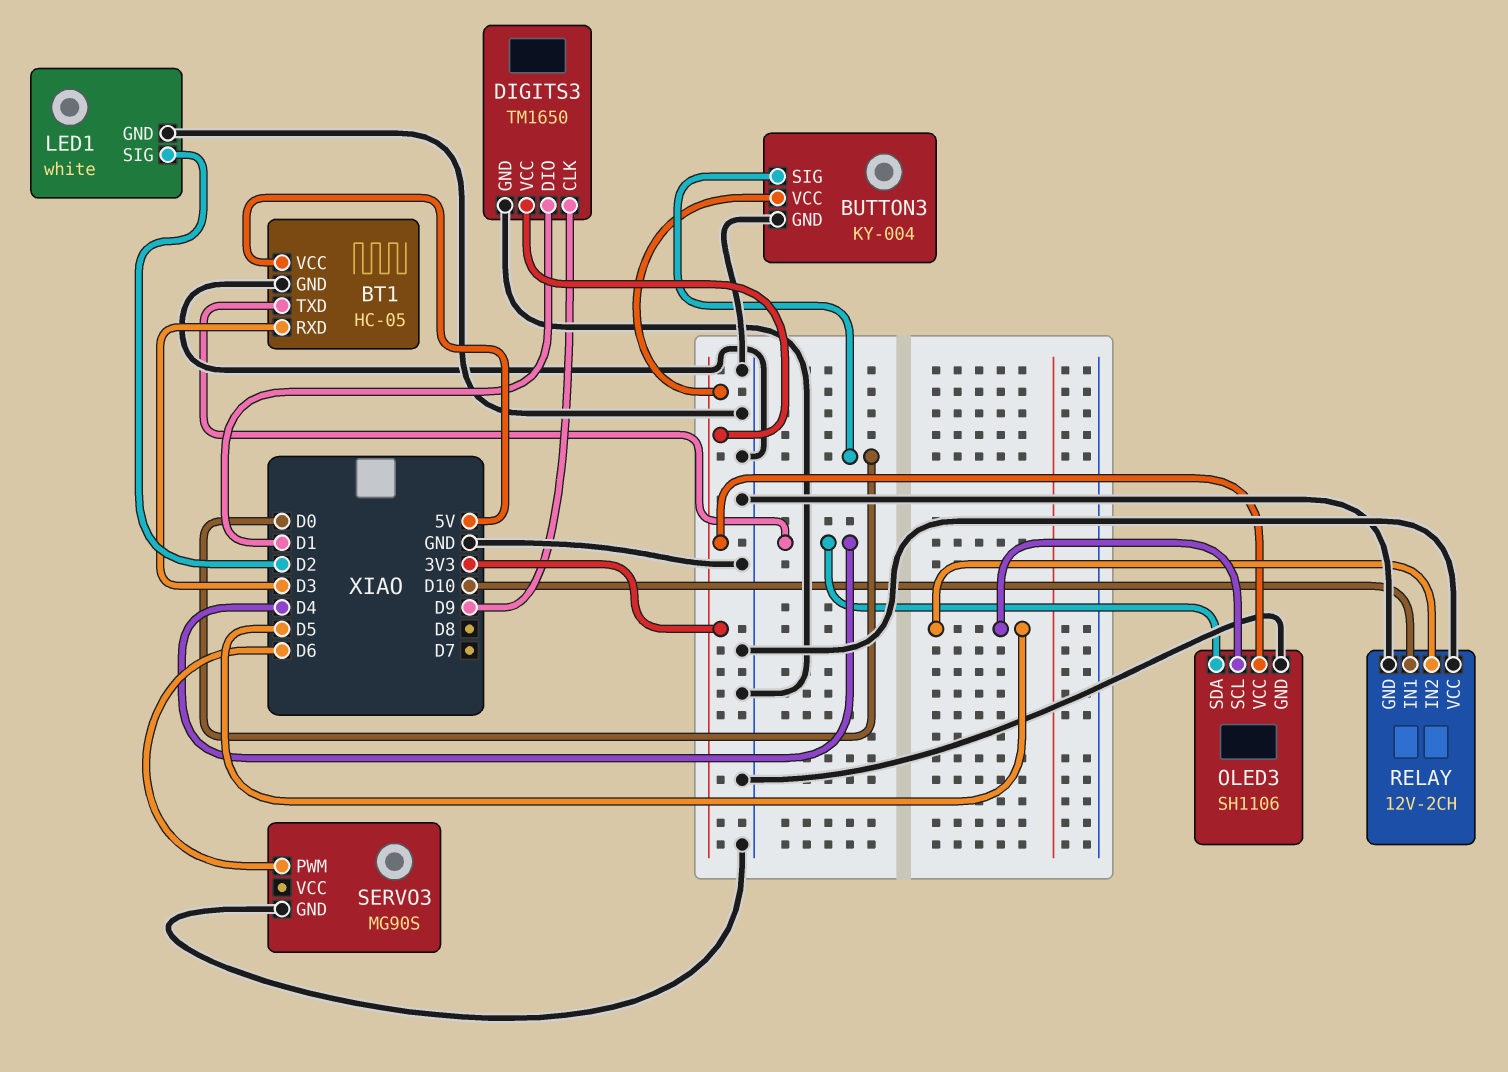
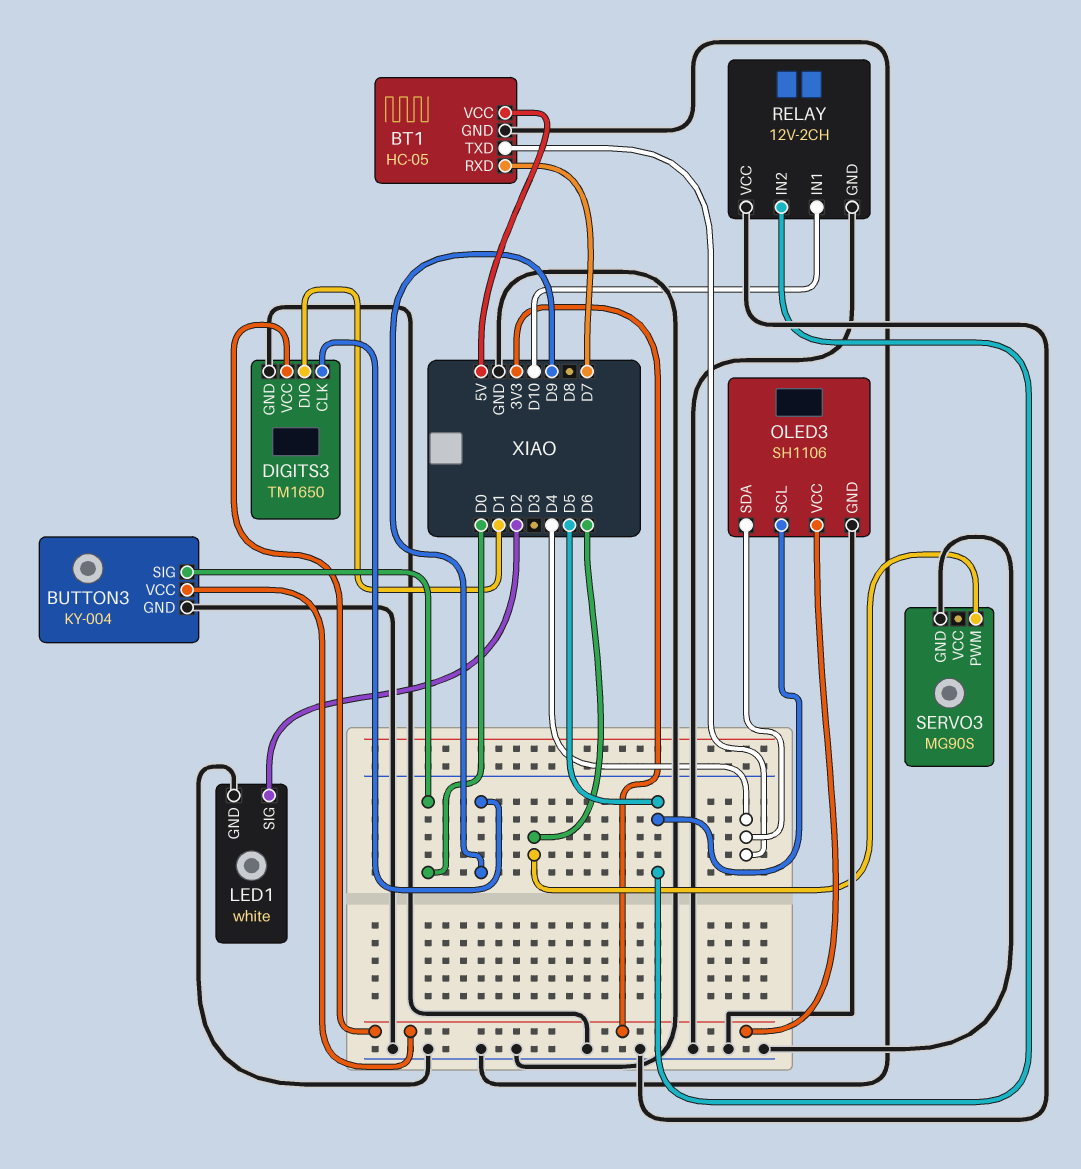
BT1 pin RXD: D3 -> D7

